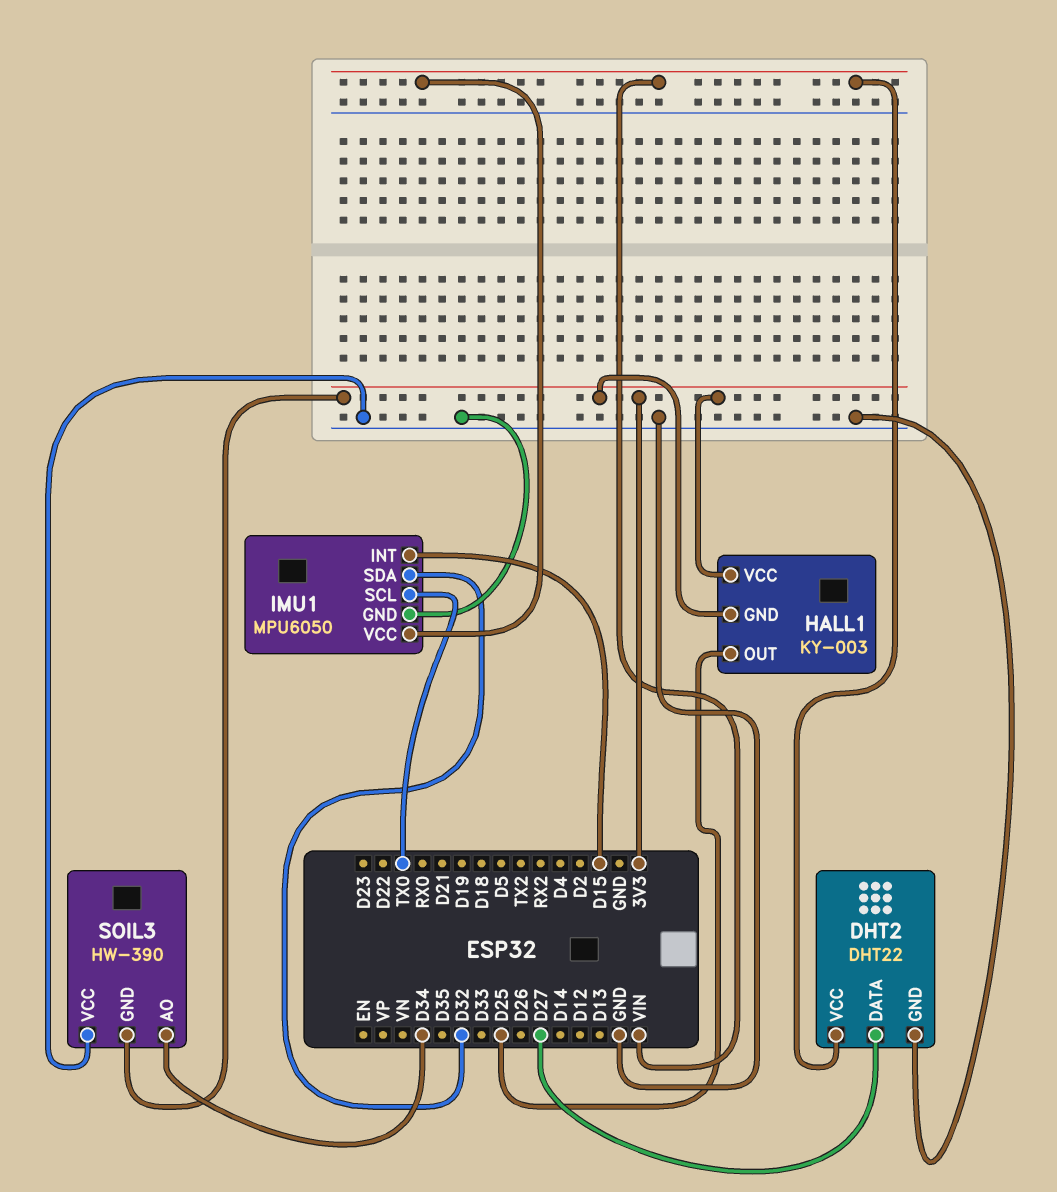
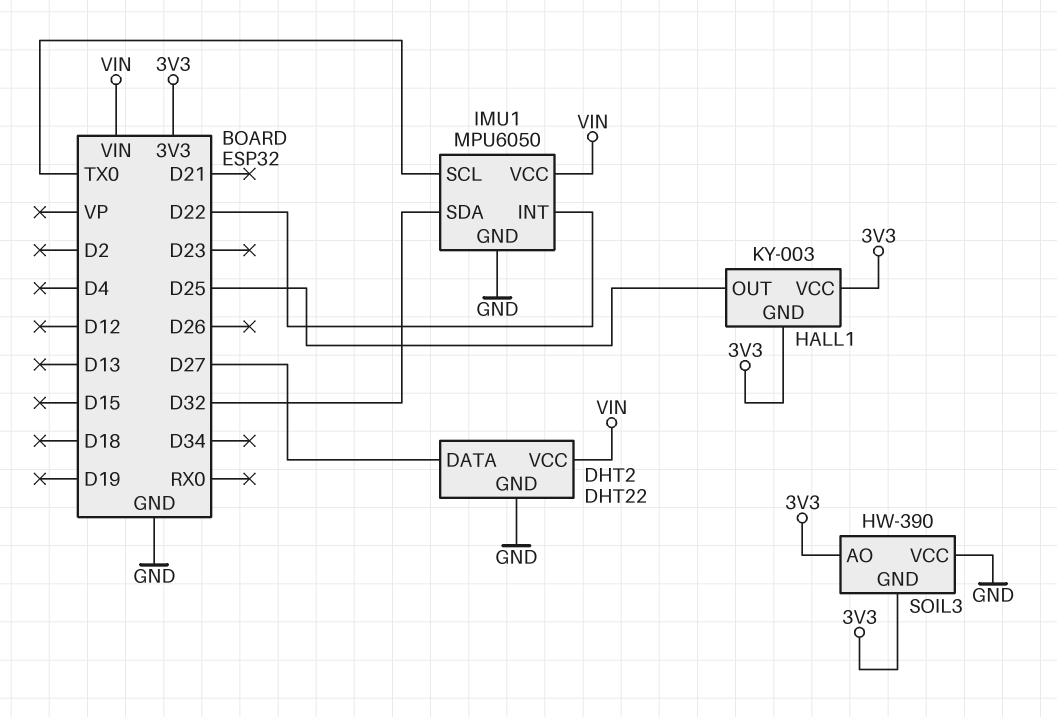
IMU1 pin INT: D15 -> D22
SOIL3 pin AO: D34 -> 3V3

